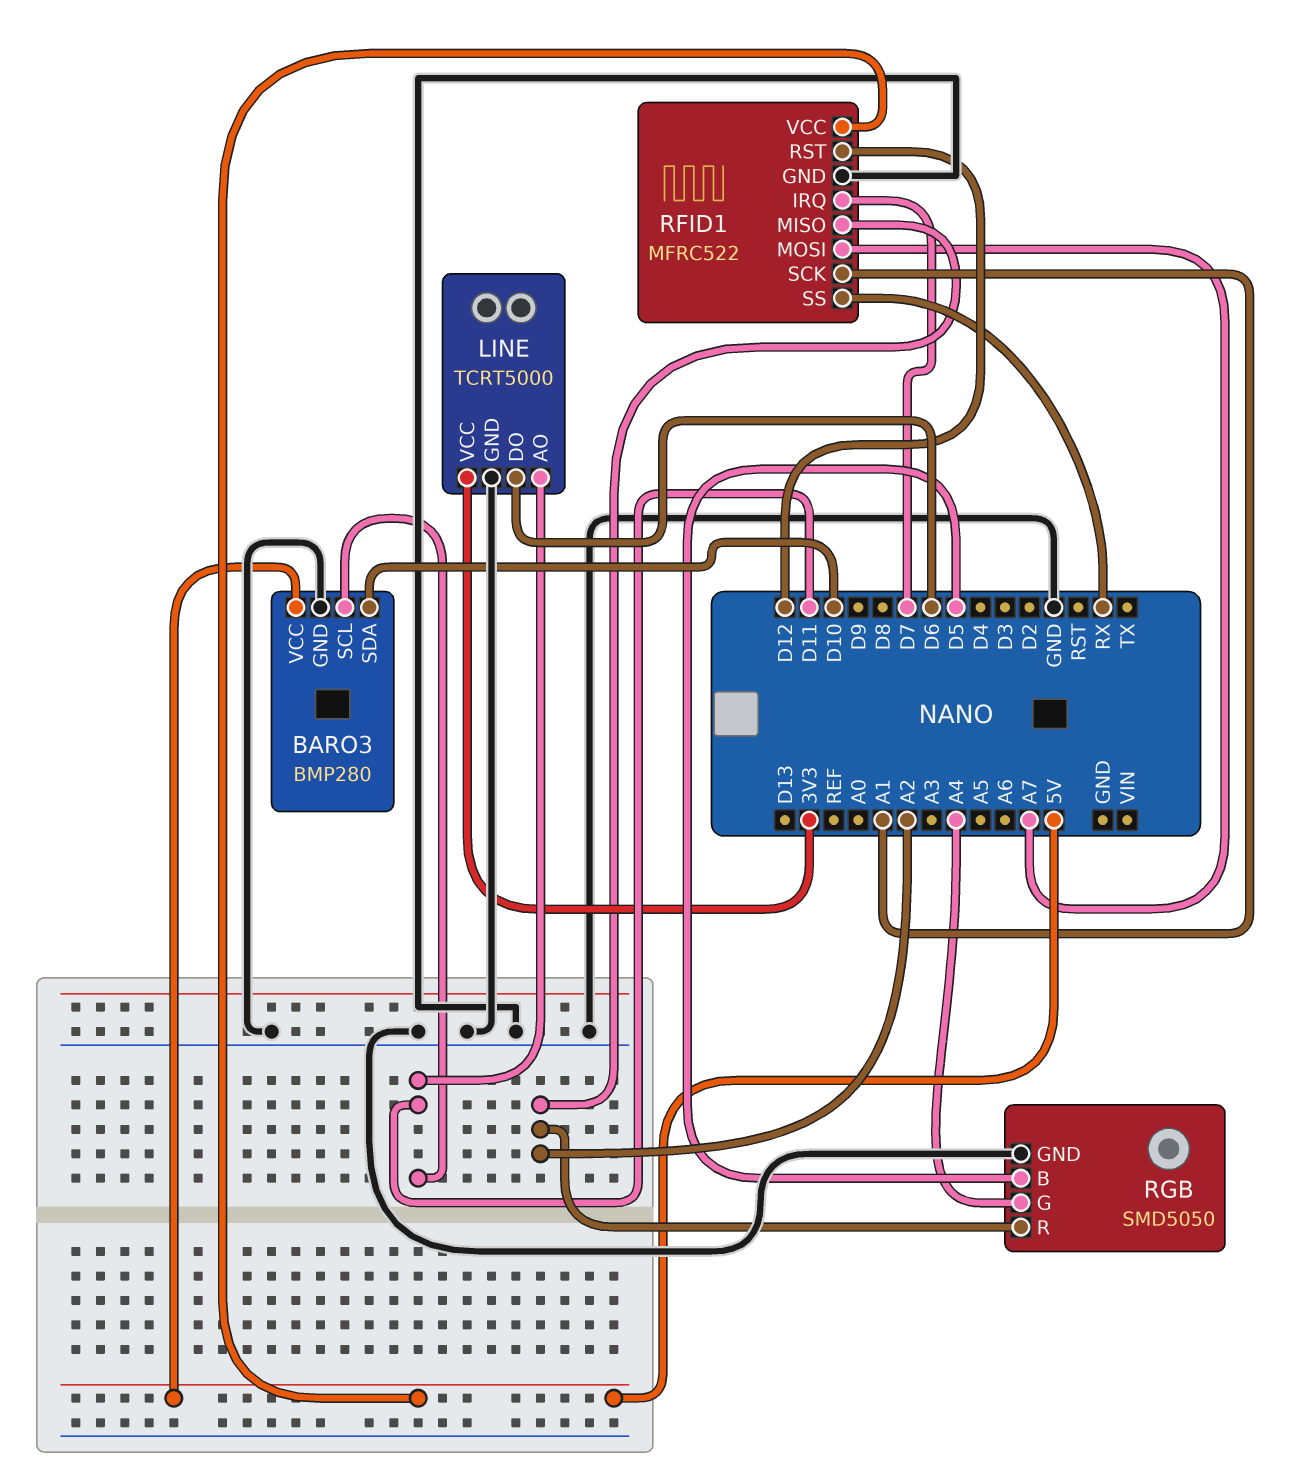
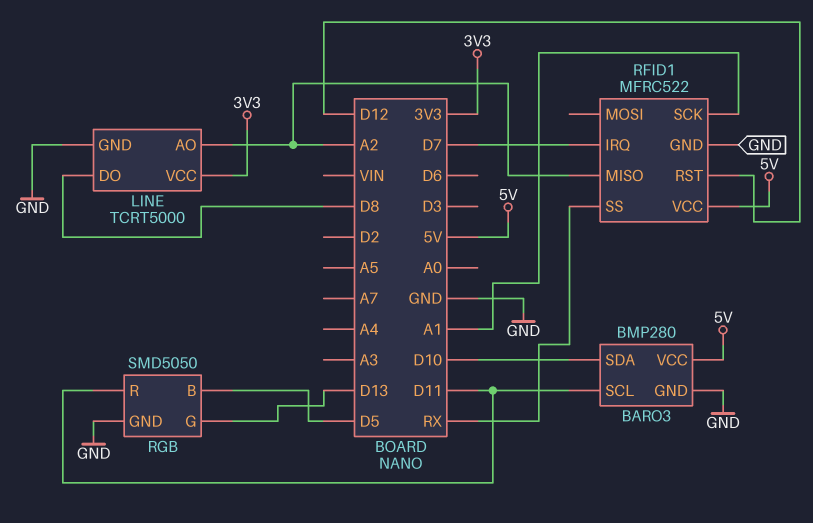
LINE pin AO: D11 -> A2
LINE pin DO: D6 -> D8
RFID1 pin MOSI: A7 -> none
RGB pin G: A4 -> D13
RGB pin R: A2 -> D11

